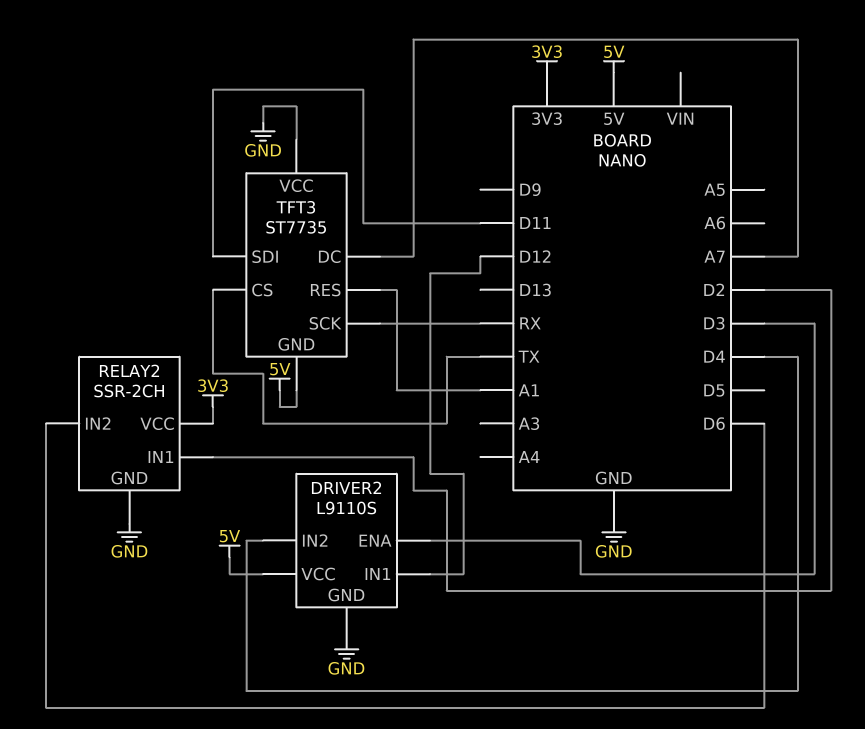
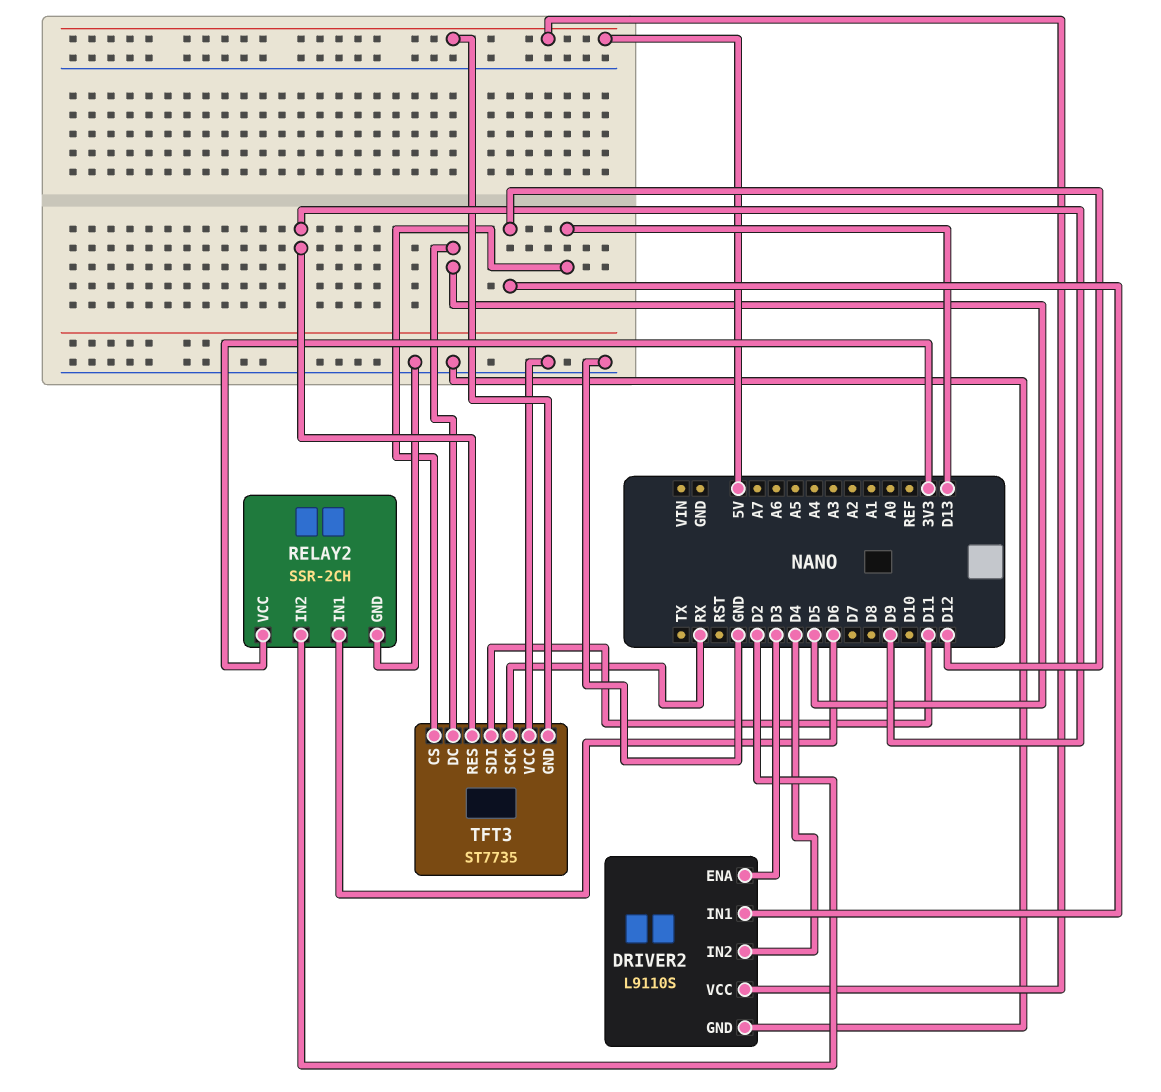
RELAY2 pin IN1: D2 -> D6
RELAY2 pin IN2: D6 -> D2
TFT3 pin CS: TX -> D13
TFT3 pin DC: A7 -> D5
TFT3 pin RES: A1 -> D9

